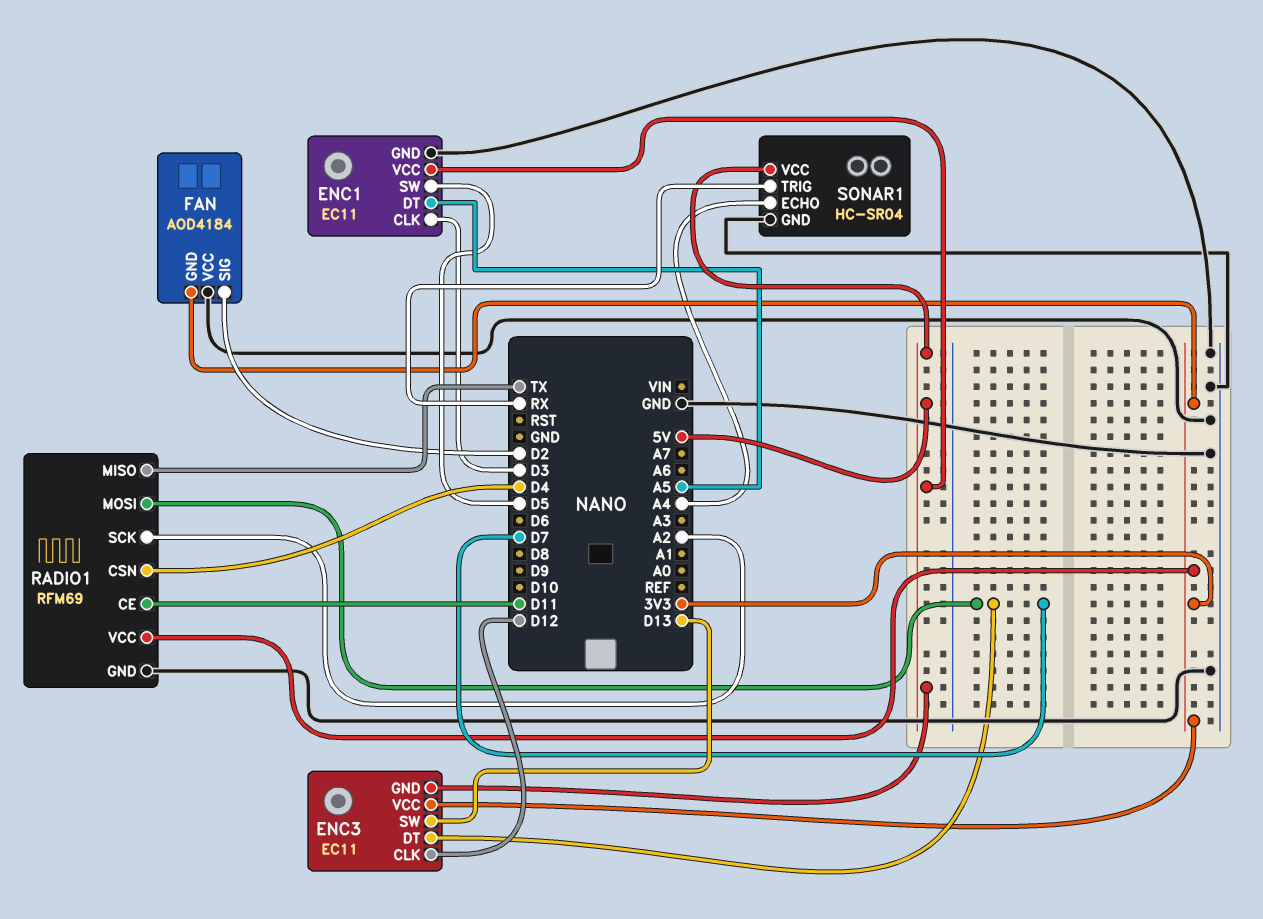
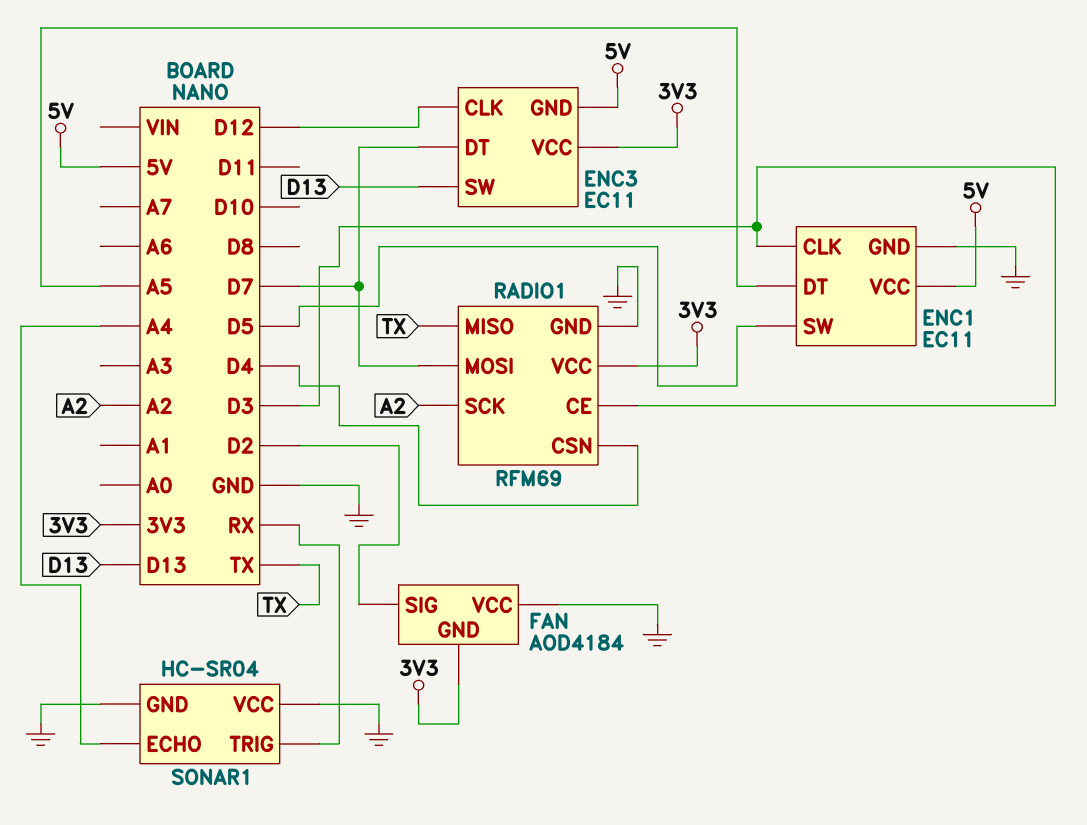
RADIO1 pin CE: D11 -> D3
SONAR1 pin VCC: 5V -> GND

